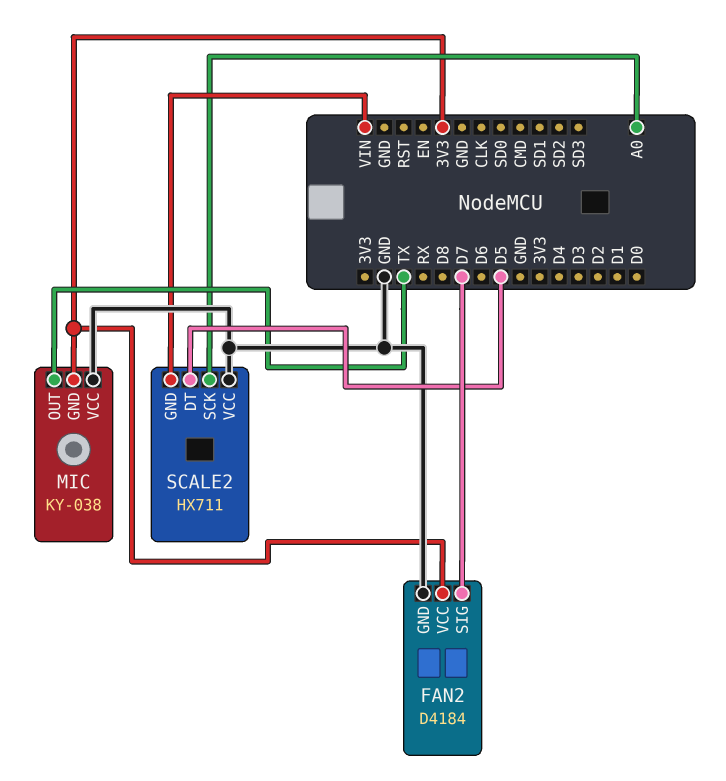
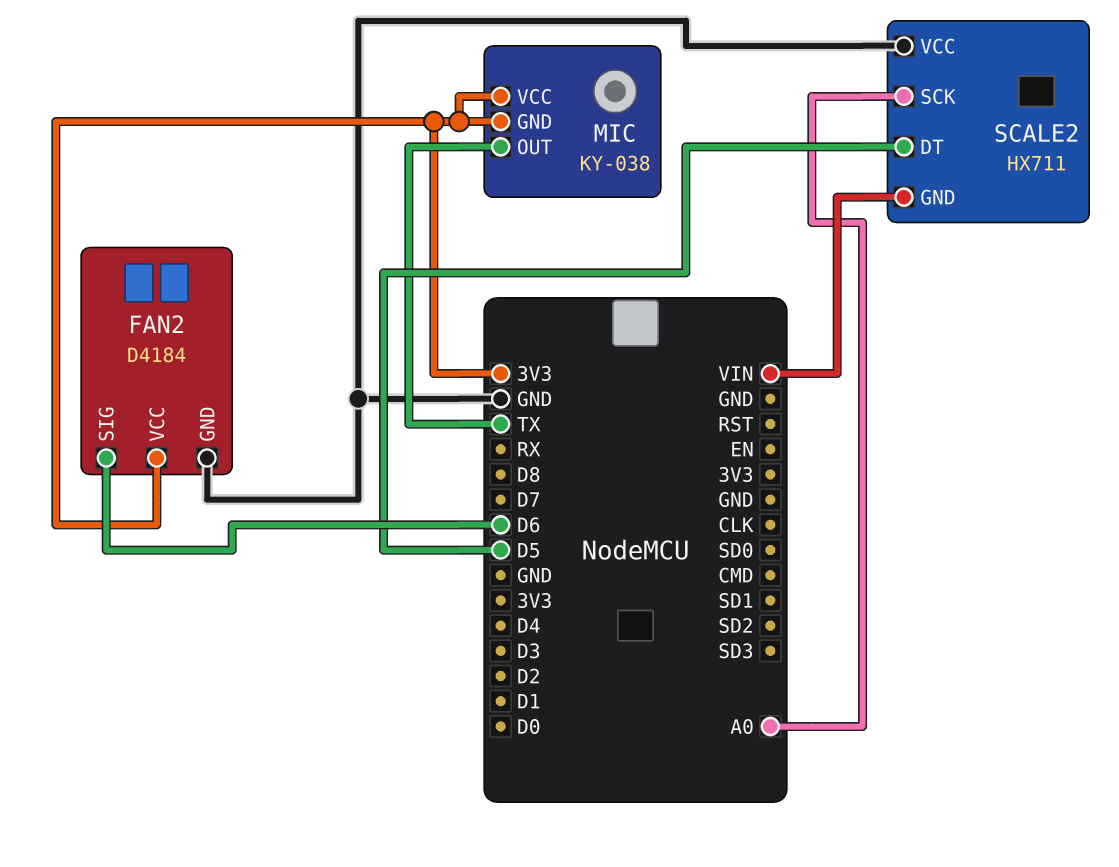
FAN2 pin SIG: D7 -> D6
MIC pin VCC: GND -> 3V3

